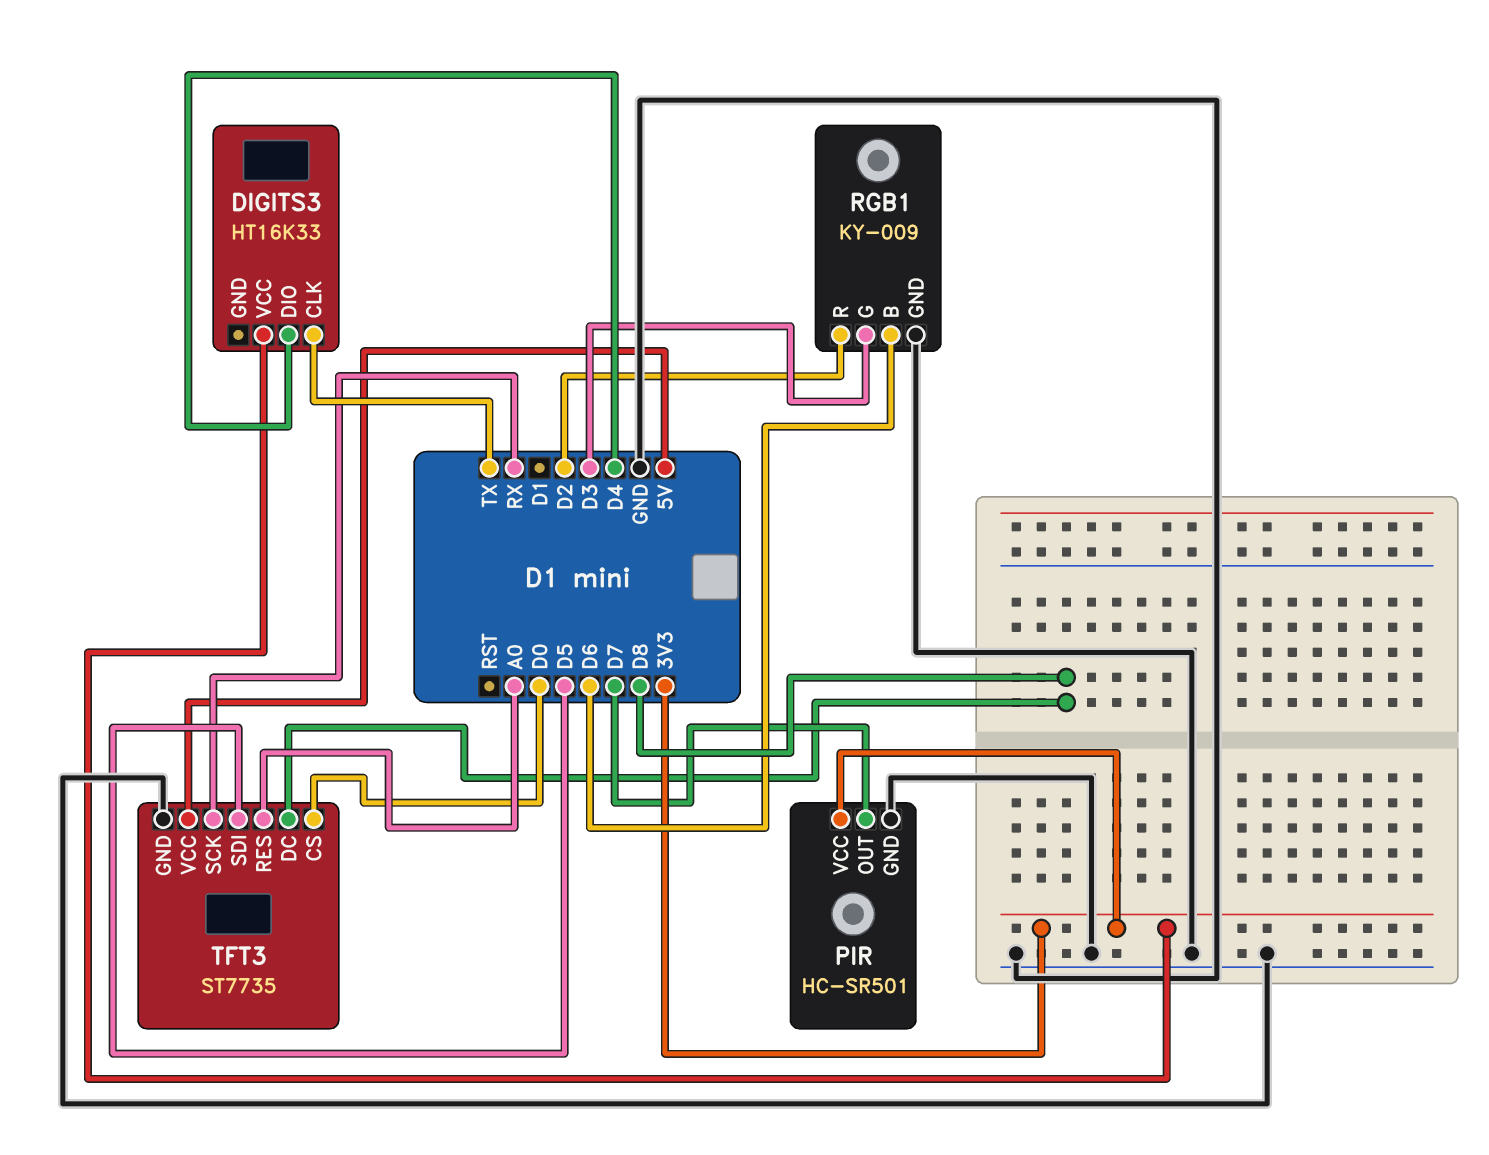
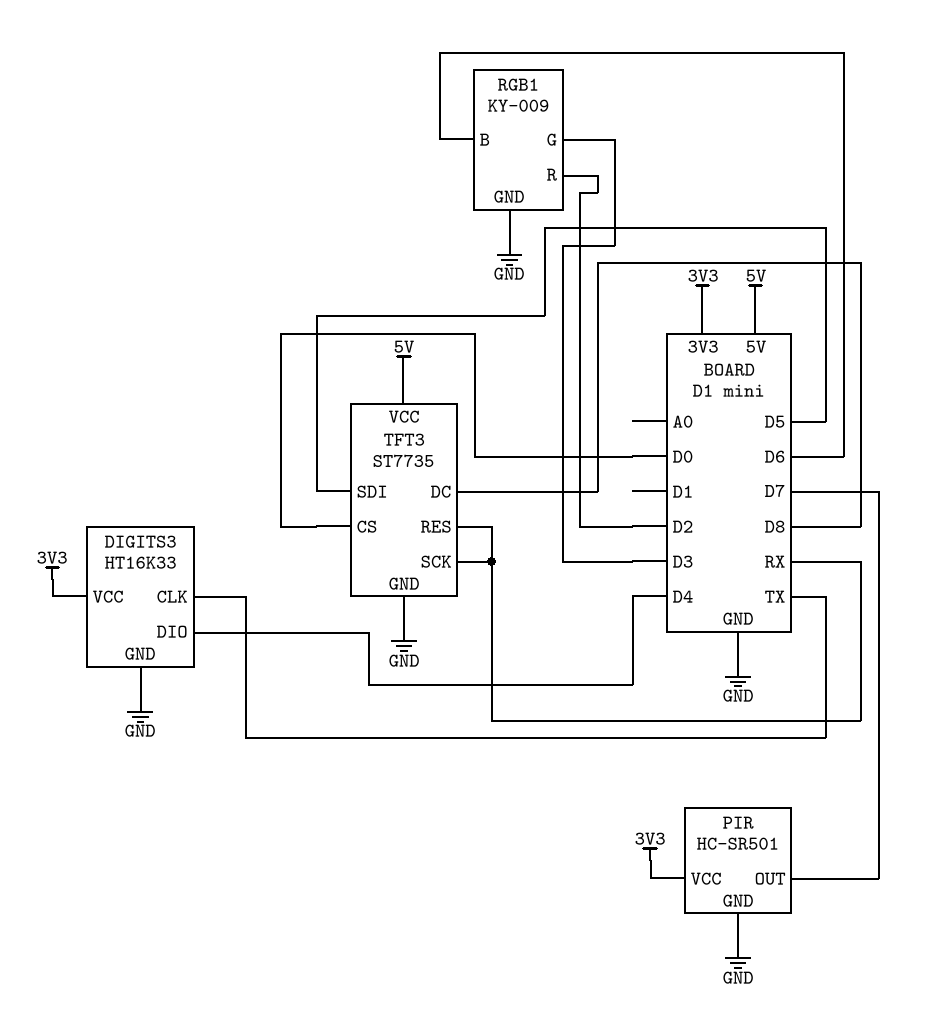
DIGITS3 pin GND: none -> GND
TFT3 pin RES: A0 -> RX

